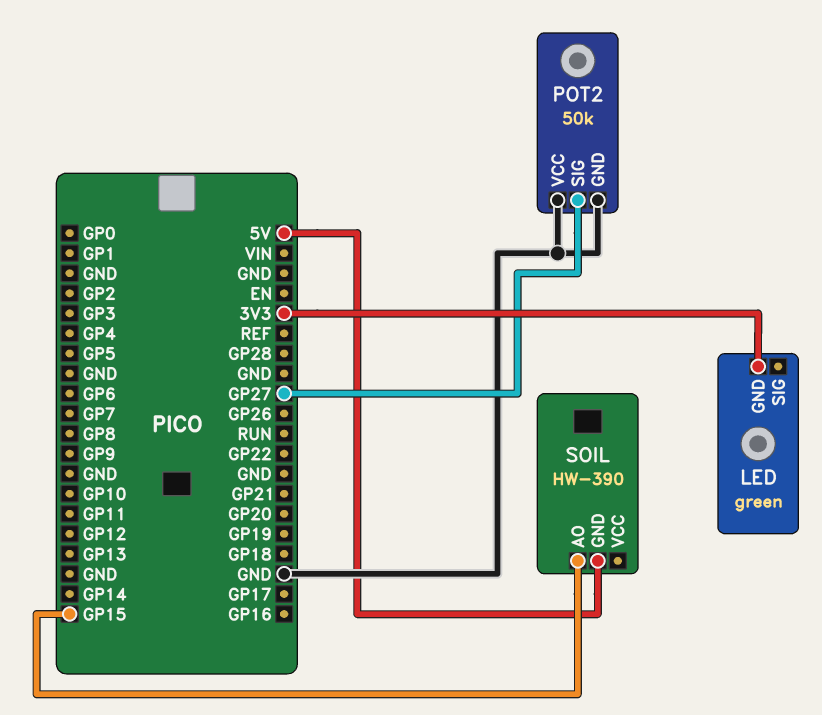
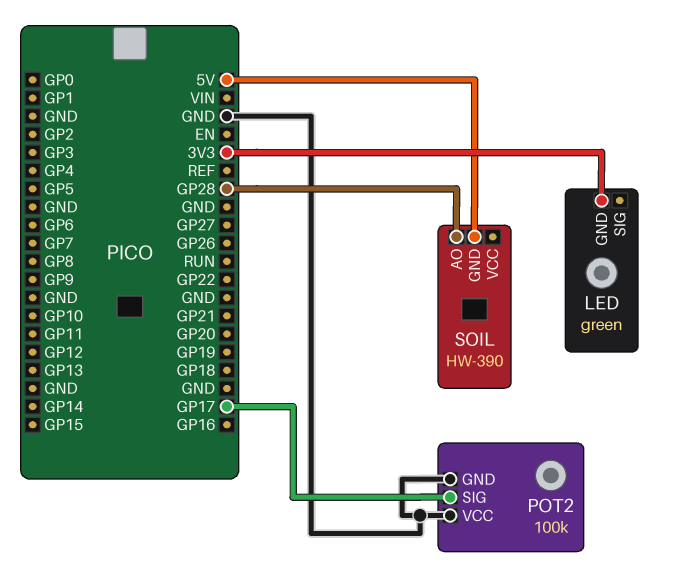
POT2: 50k -> 100k
POT2 pin SIG: GP27 -> GP17
SOIL pin AO: GP15 -> GP28

